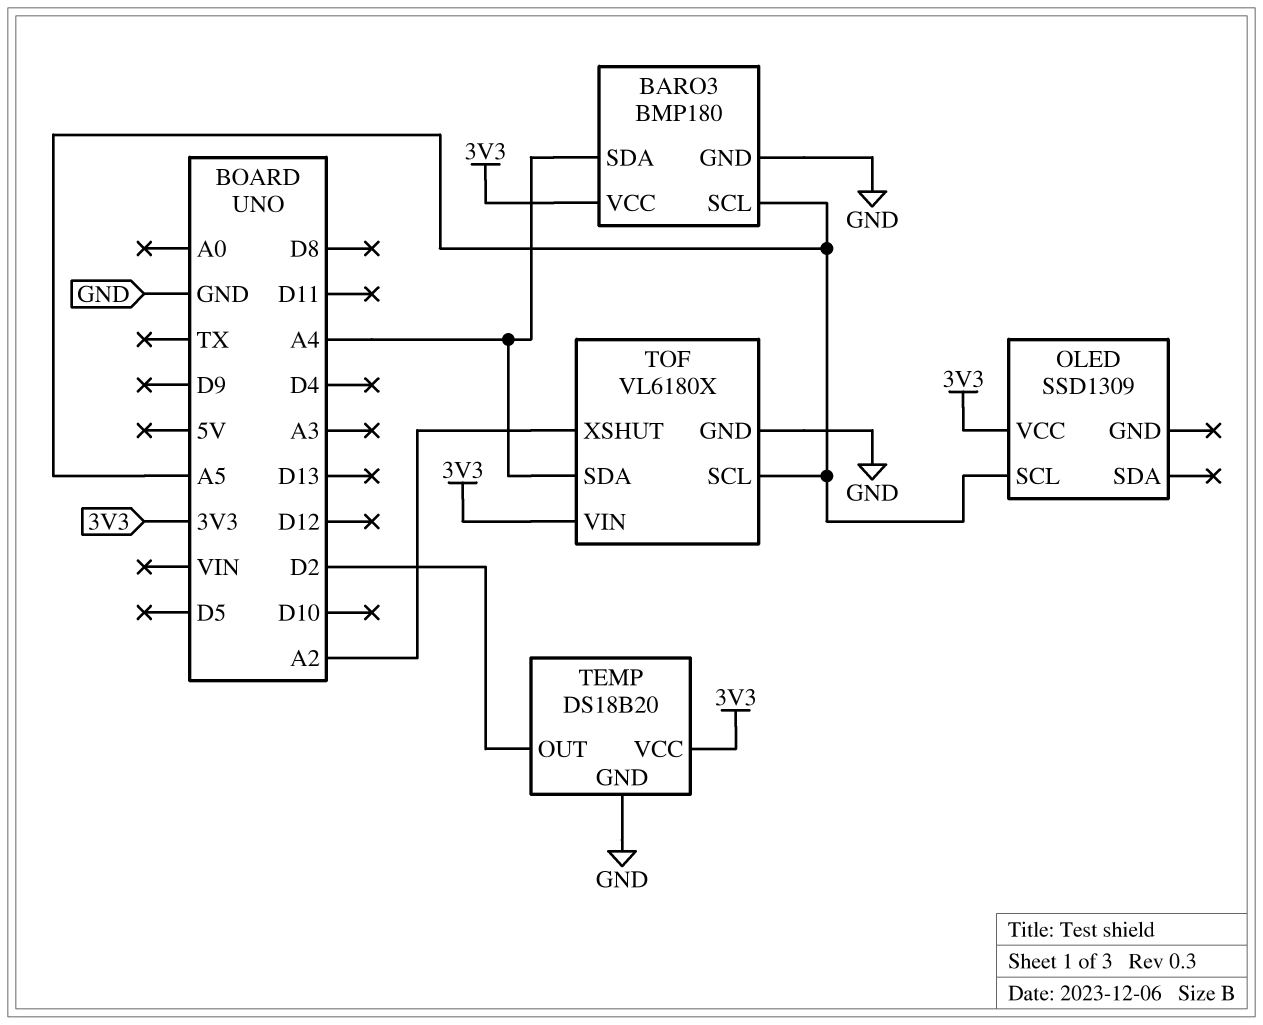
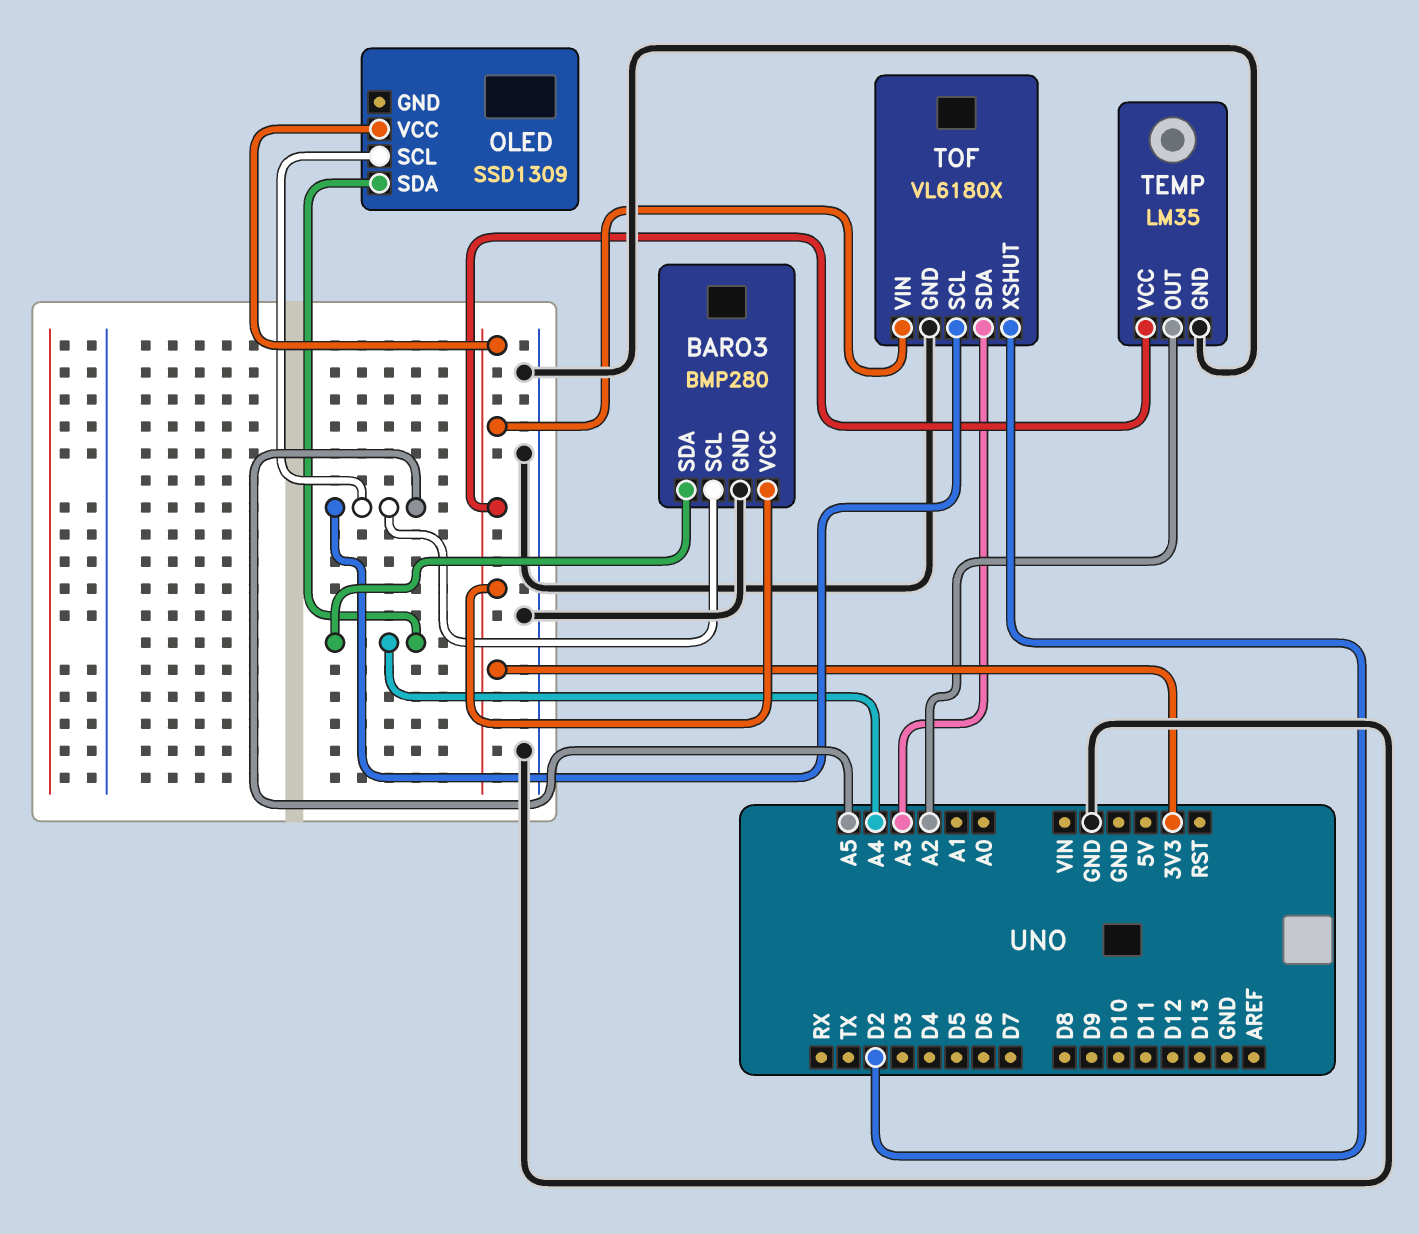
BARO3: BMP180 -> BMP280
OLED pin SDA: none -> A4
TEMP: DS18B20 -> LM35
TEMP pin OUT: D2 -> A2
TOF pin SDA: A4 -> A3
TOF pin XSHUT: A2 -> D2

